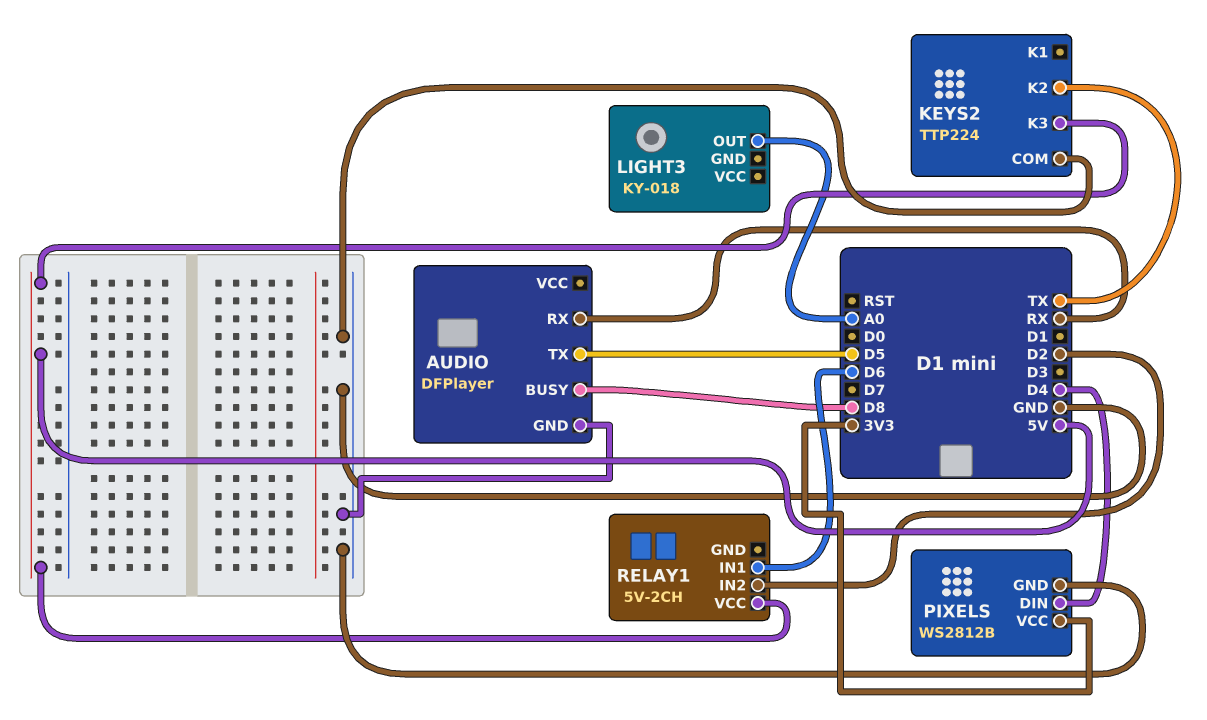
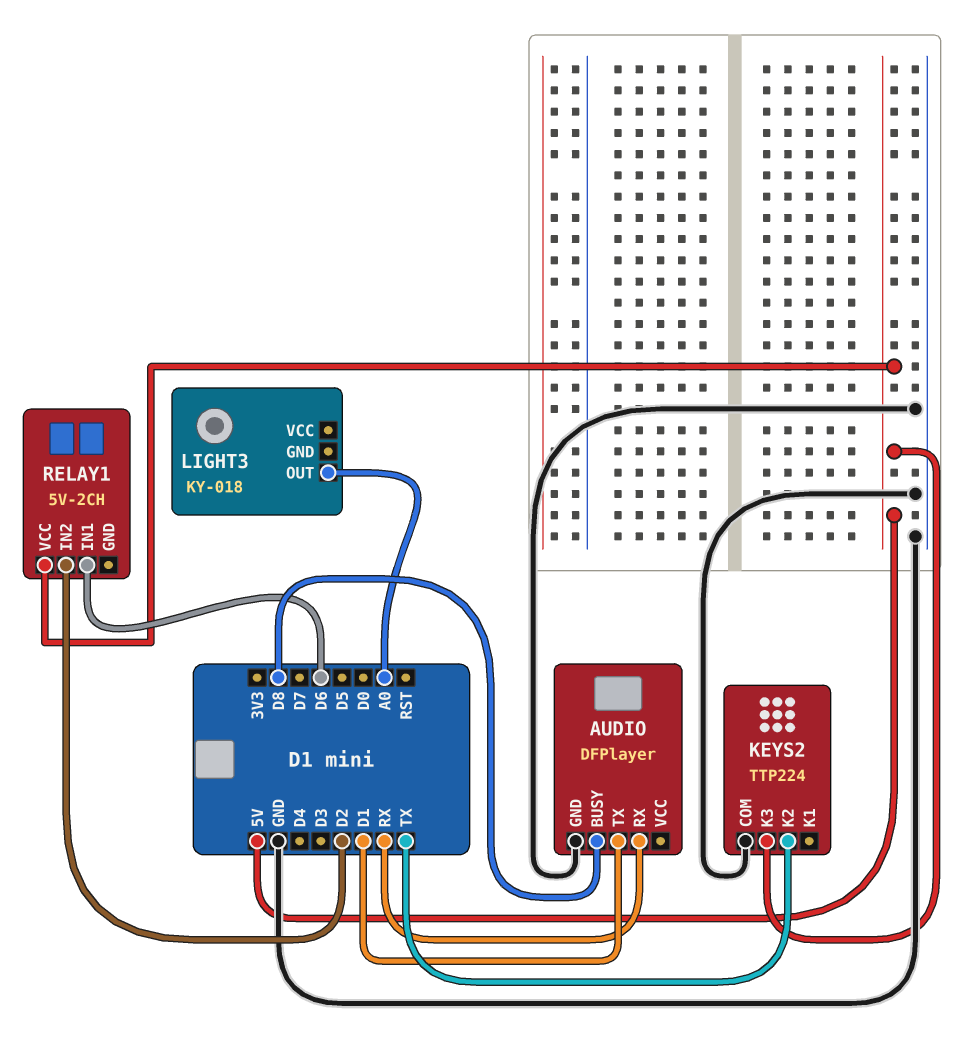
AUDIO pin TX: D5 -> D1
PIXELS: WS2812B -> none
PIXELS pin DIN: D4 -> none
PIXELS pin GND: GND -> none
PIXELS pin VCC: 3V3 -> none

